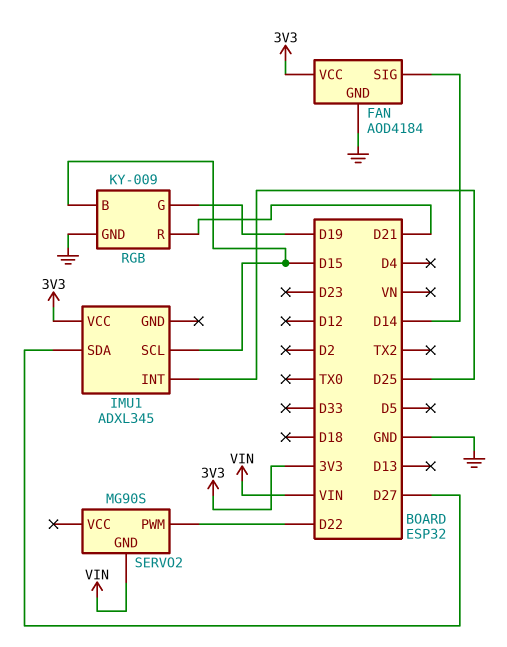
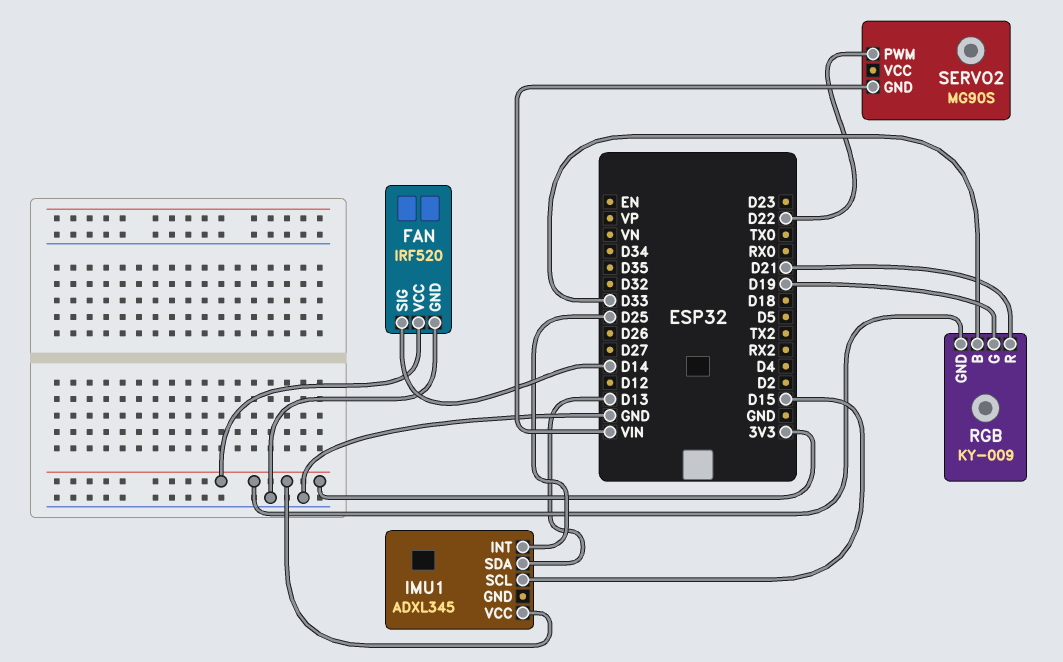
FAN: AOD4184 -> IRF520
IMU1 pin SDA: D27 -> D13
RGB pin B: D15 -> D33
RGB pin GND: GND -> 3V3

